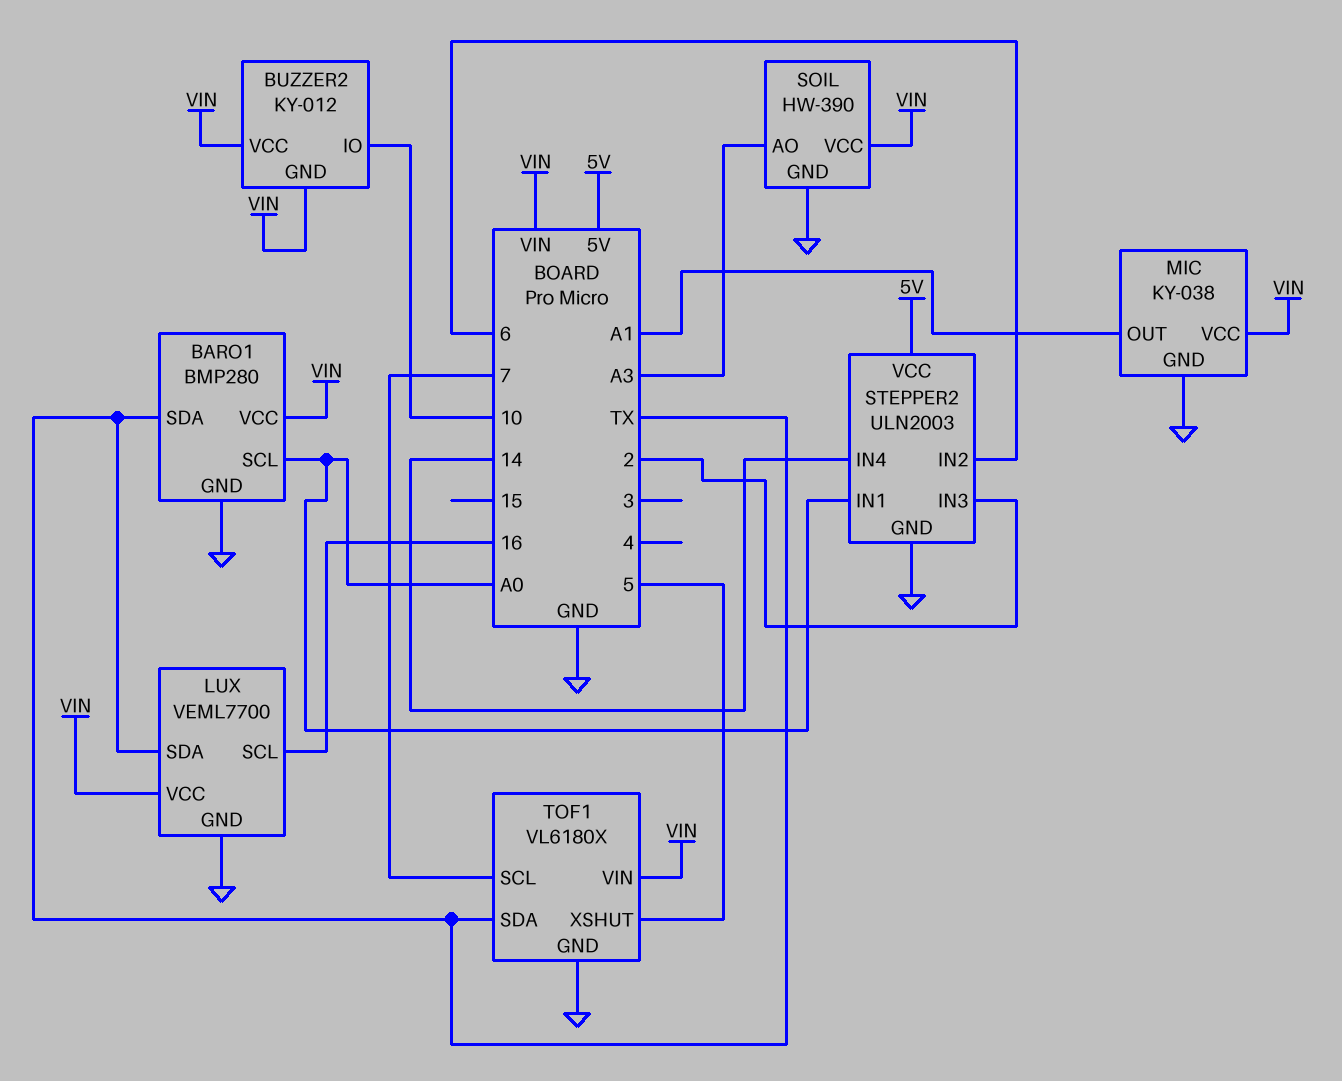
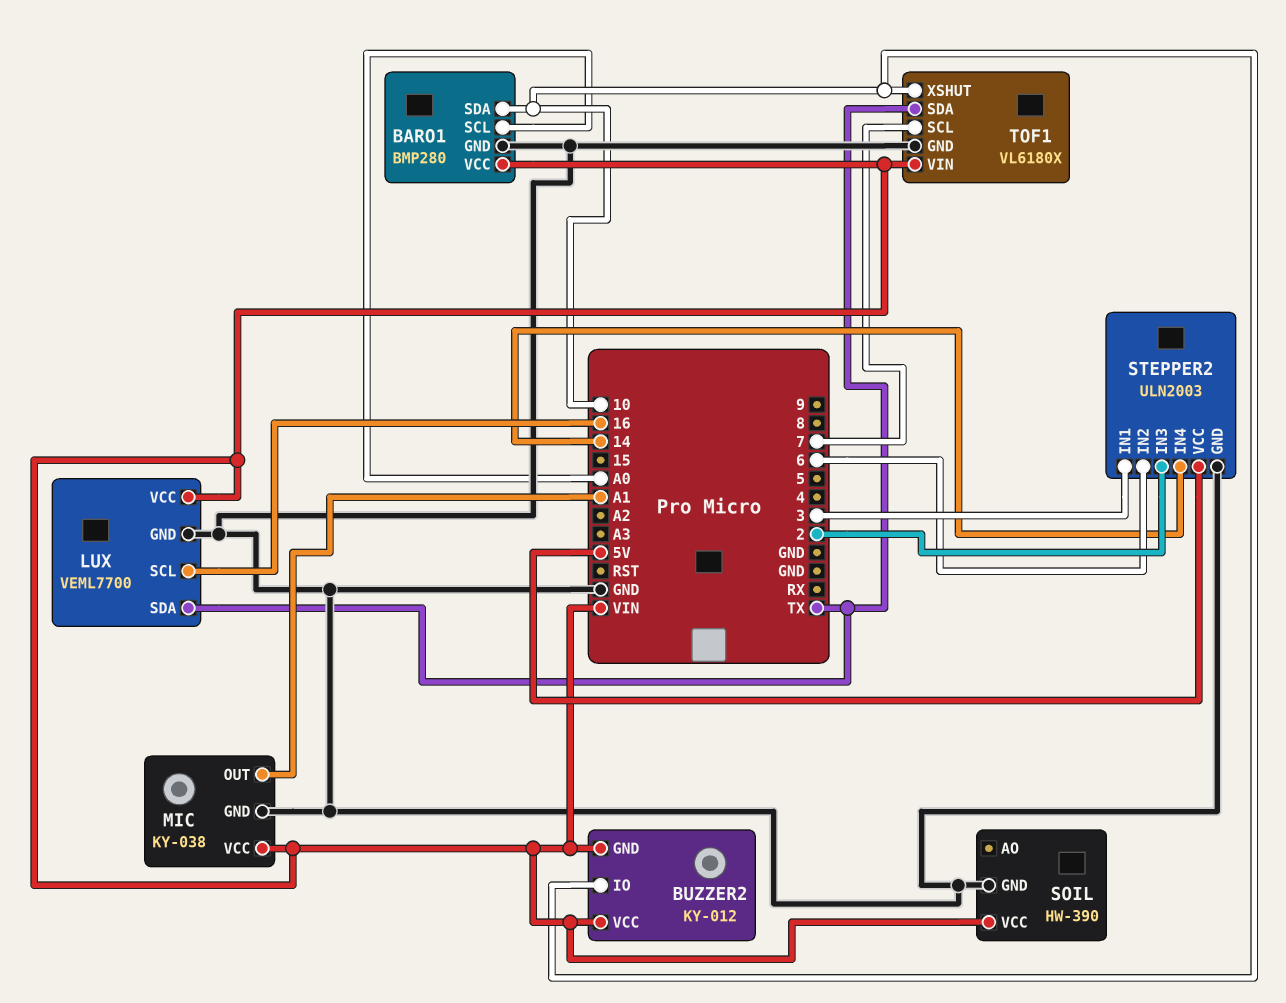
BARO1 pin SDA: TX -> 10
SOIL pin AO: A3 -> none
STEPPER2 pin IN1: A0 -> 3
TOF1 pin XSHUT: 5 -> 10

